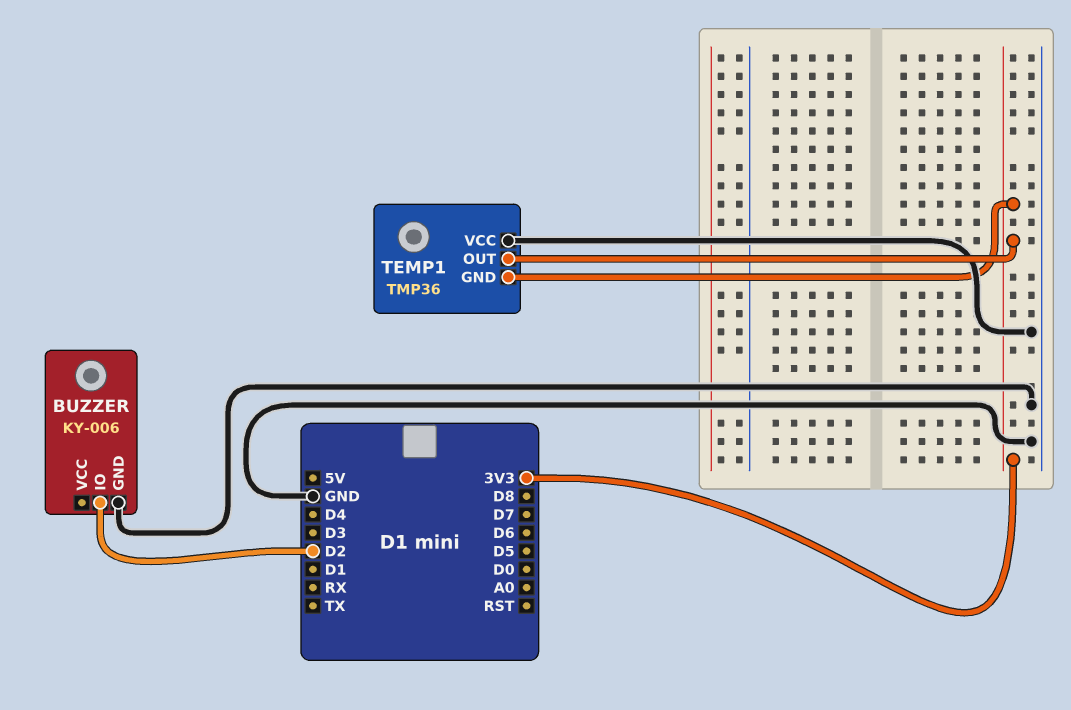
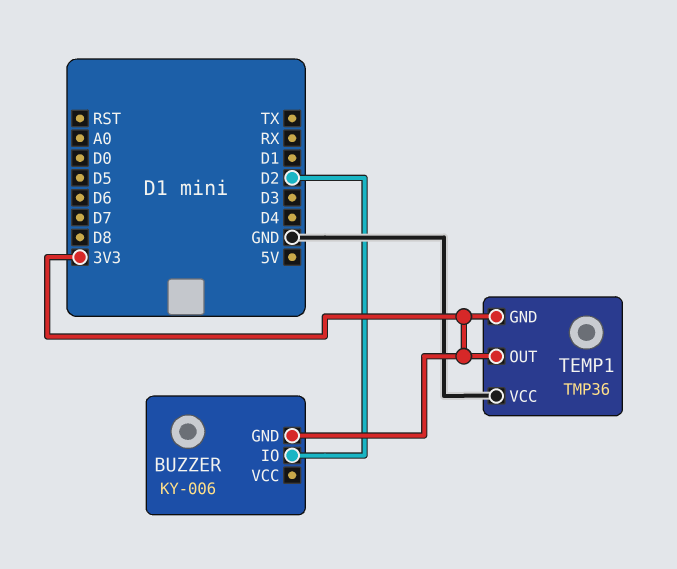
BUZZER pin GND: GND -> 3V3

